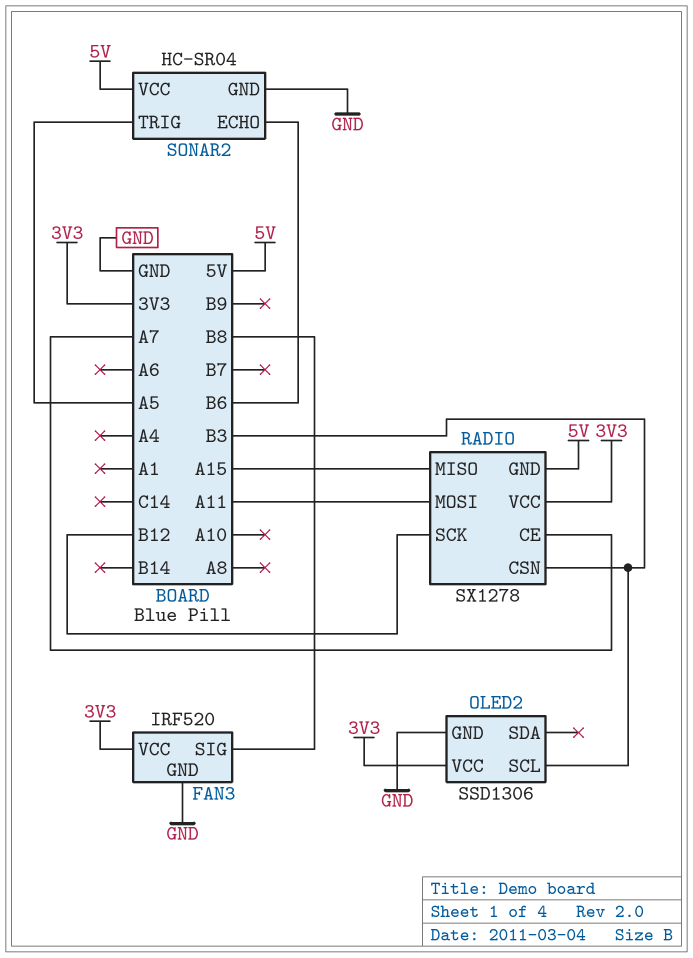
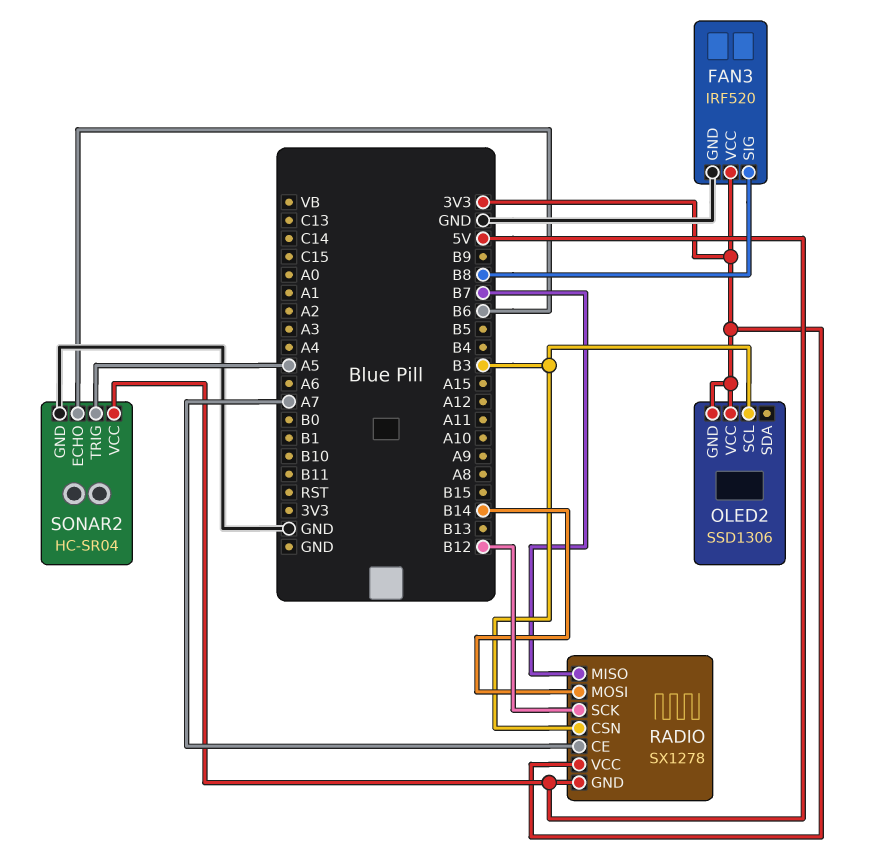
OLED2 pin GND: GND -> 3V3
RADIO pin MISO: A15 -> B7
RADIO pin MOSI: A11 -> B14

